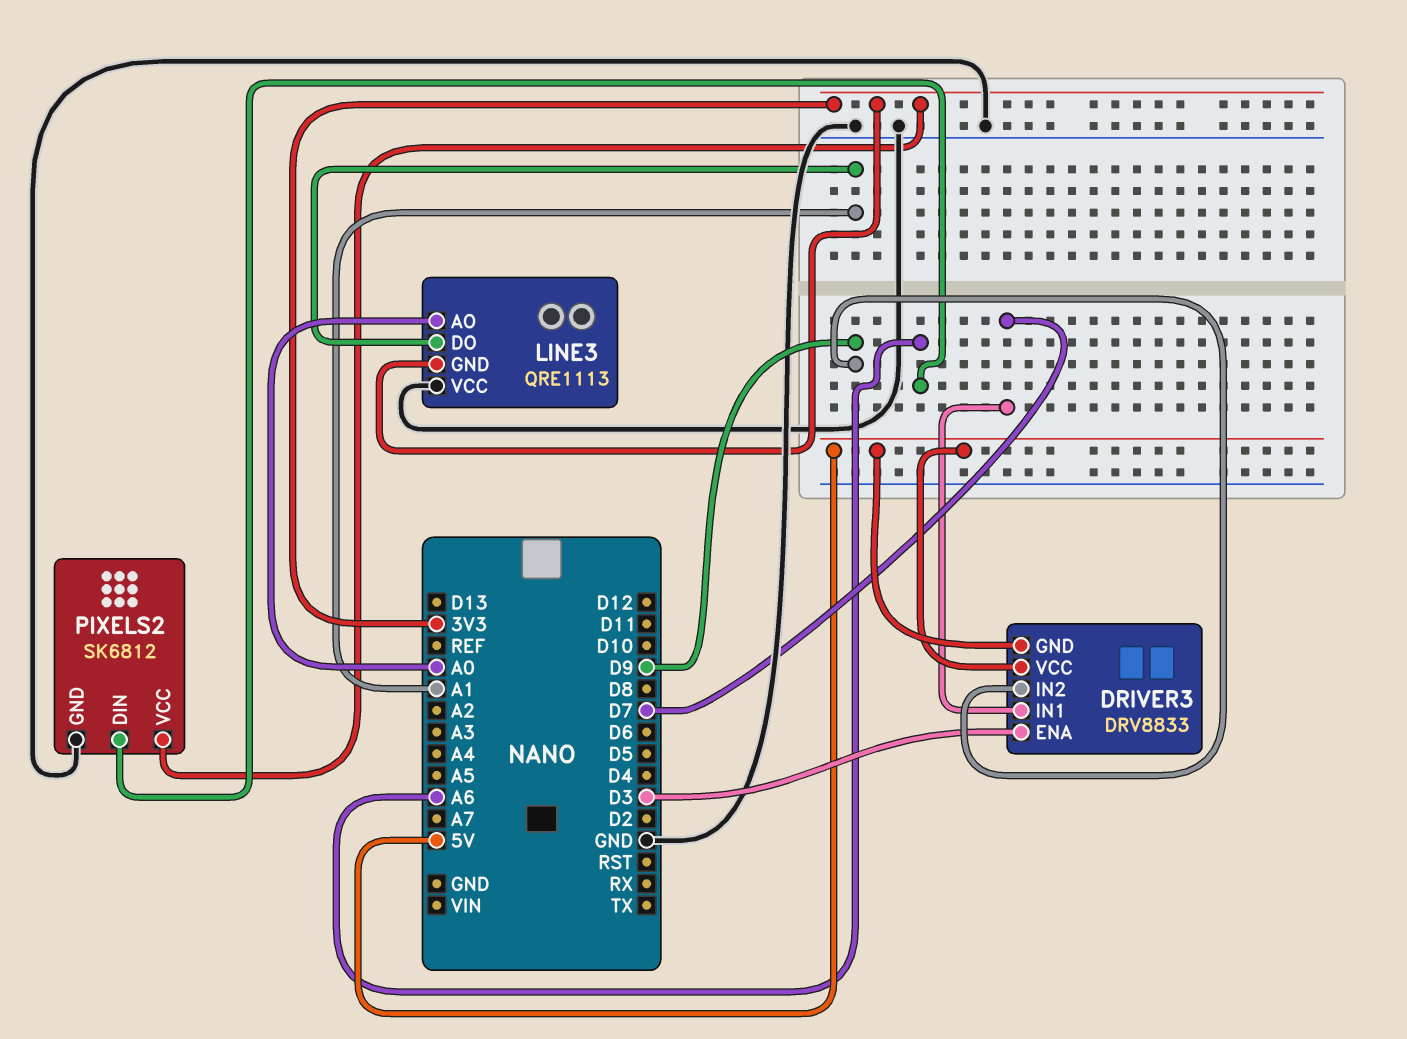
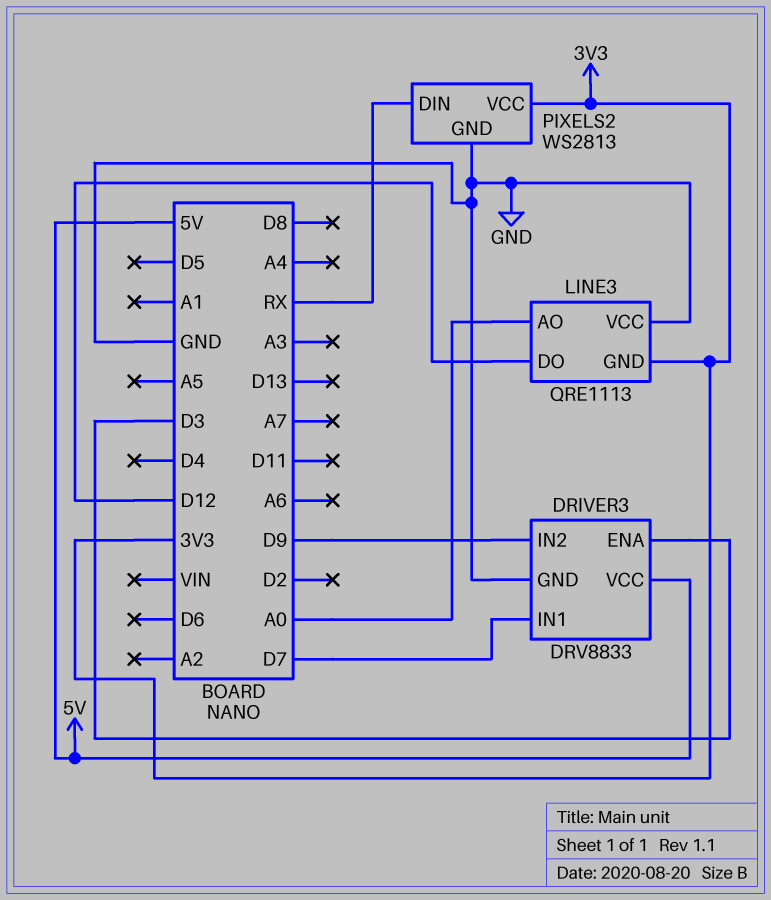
DRIVER3 pin GND: 5V -> GND
LINE3 pin DO: A1 -> D12
PIXELS2: SK6812 -> WS2813
PIXELS2 pin DIN: A6 -> RX

